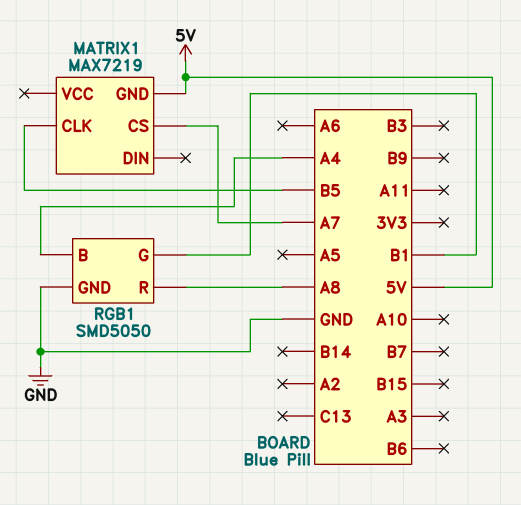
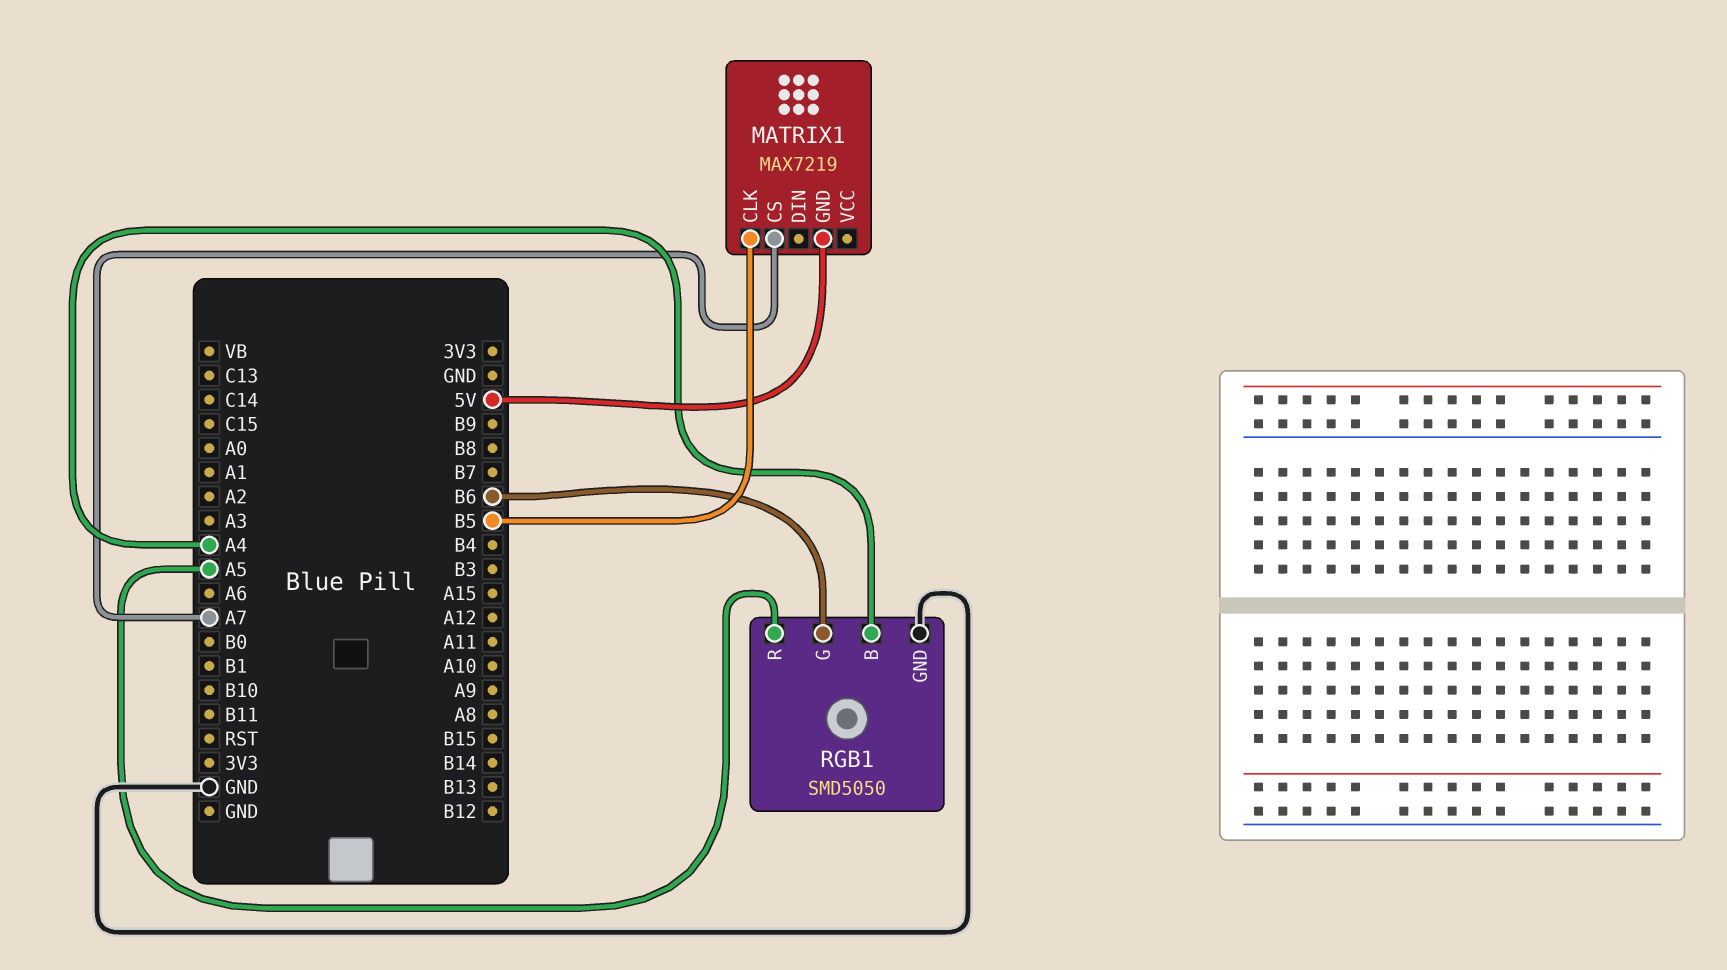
RGB1 pin G: B1 -> B6
RGB1 pin R: A8 -> A5

